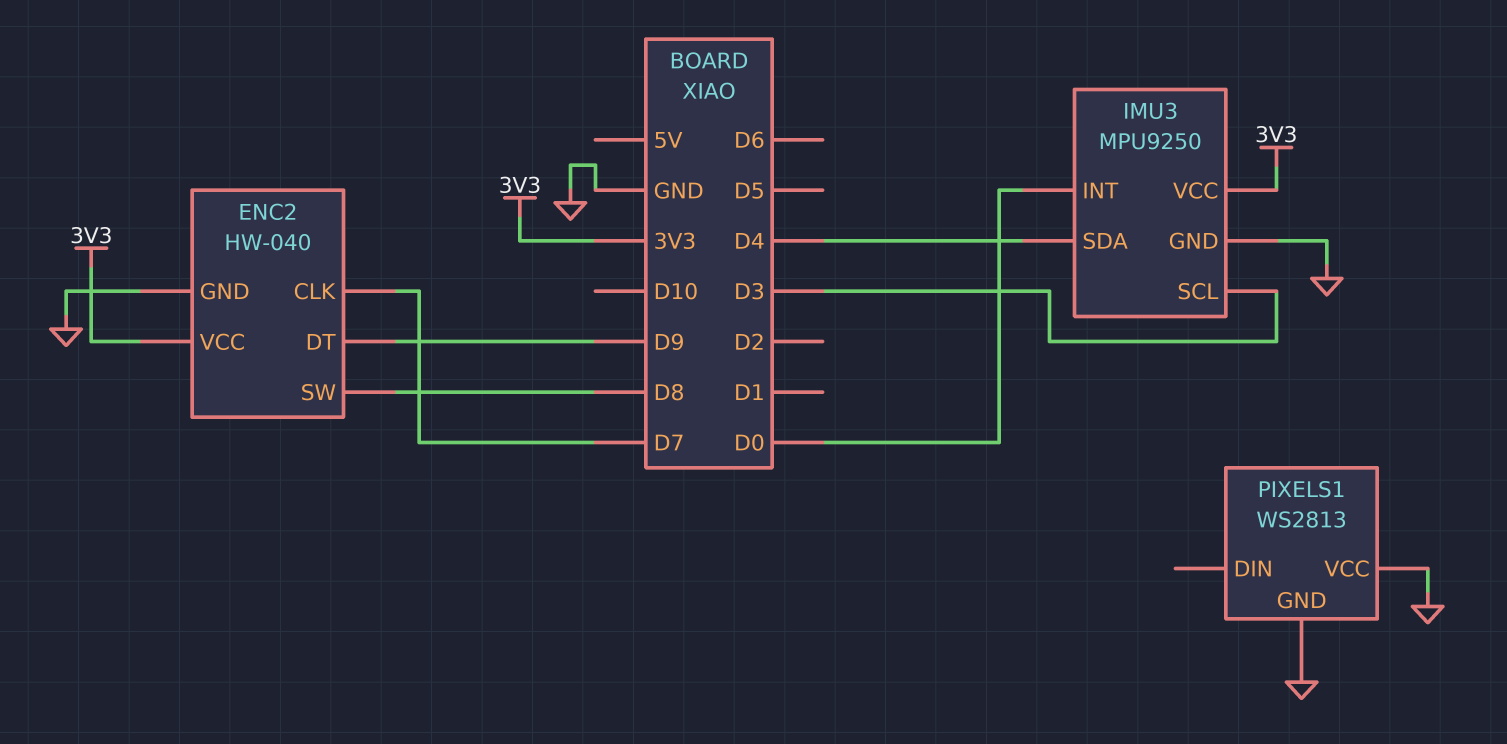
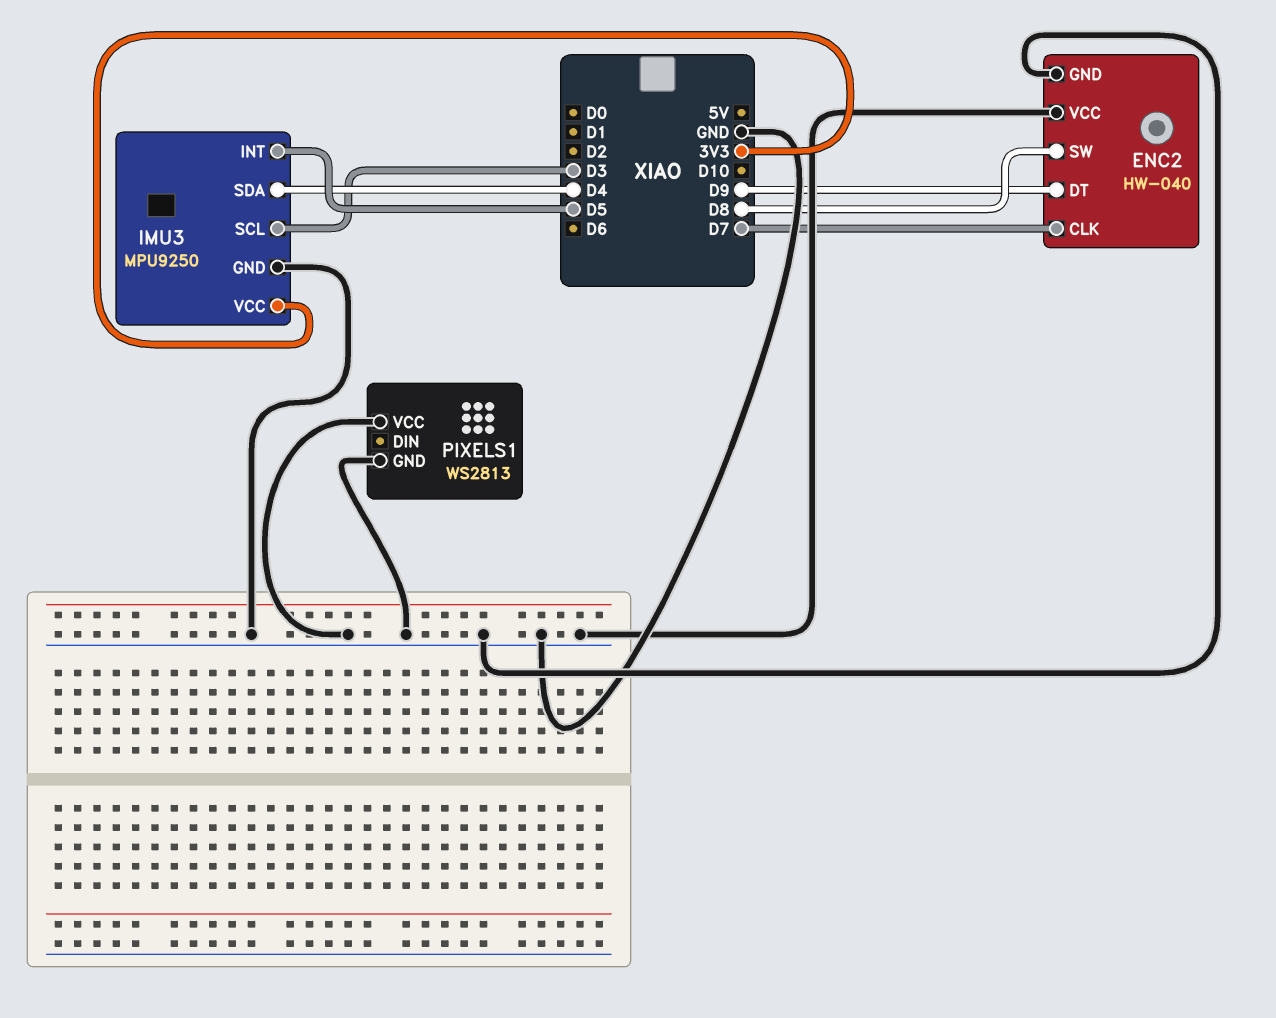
ENC2 pin VCC: 3V3 -> GND
IMU3 pin INT: D0 -> D5

